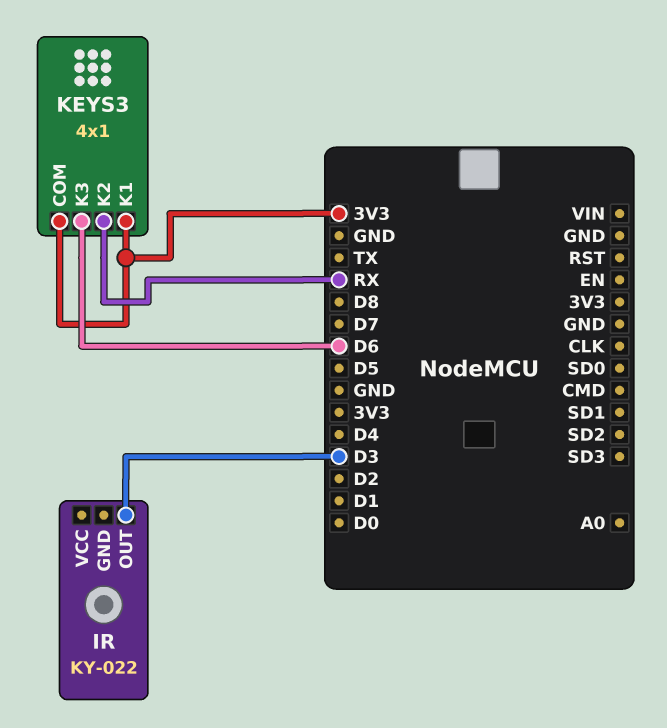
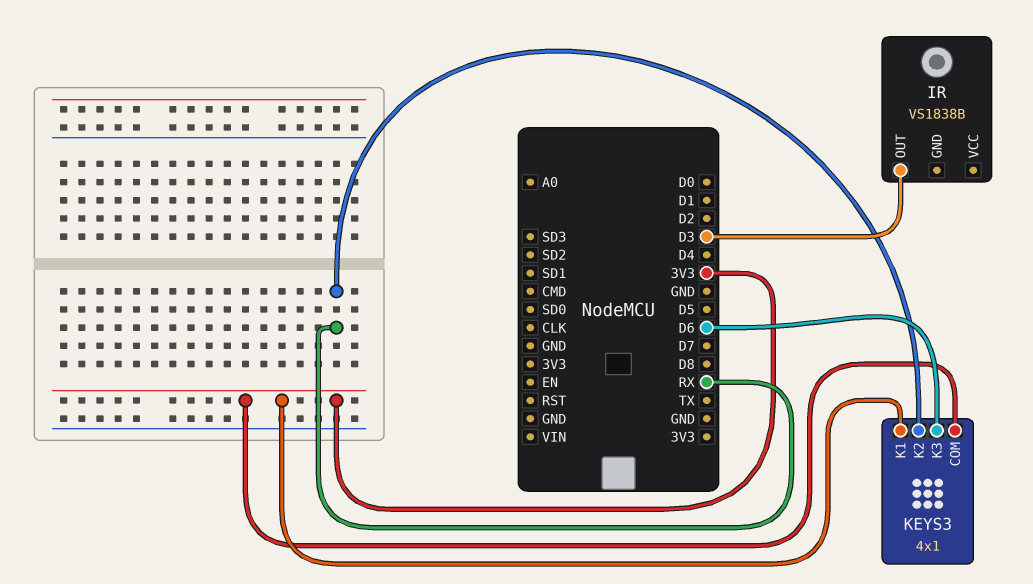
IR: KY-022 -> VS1838B

